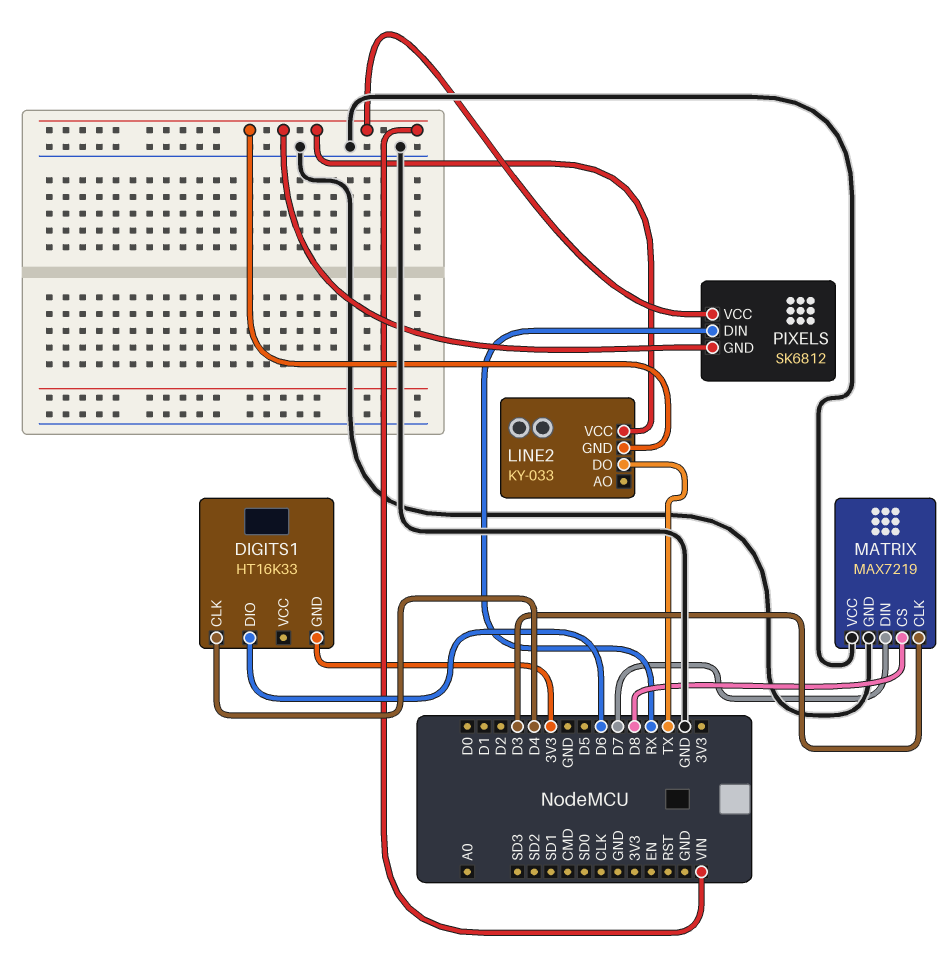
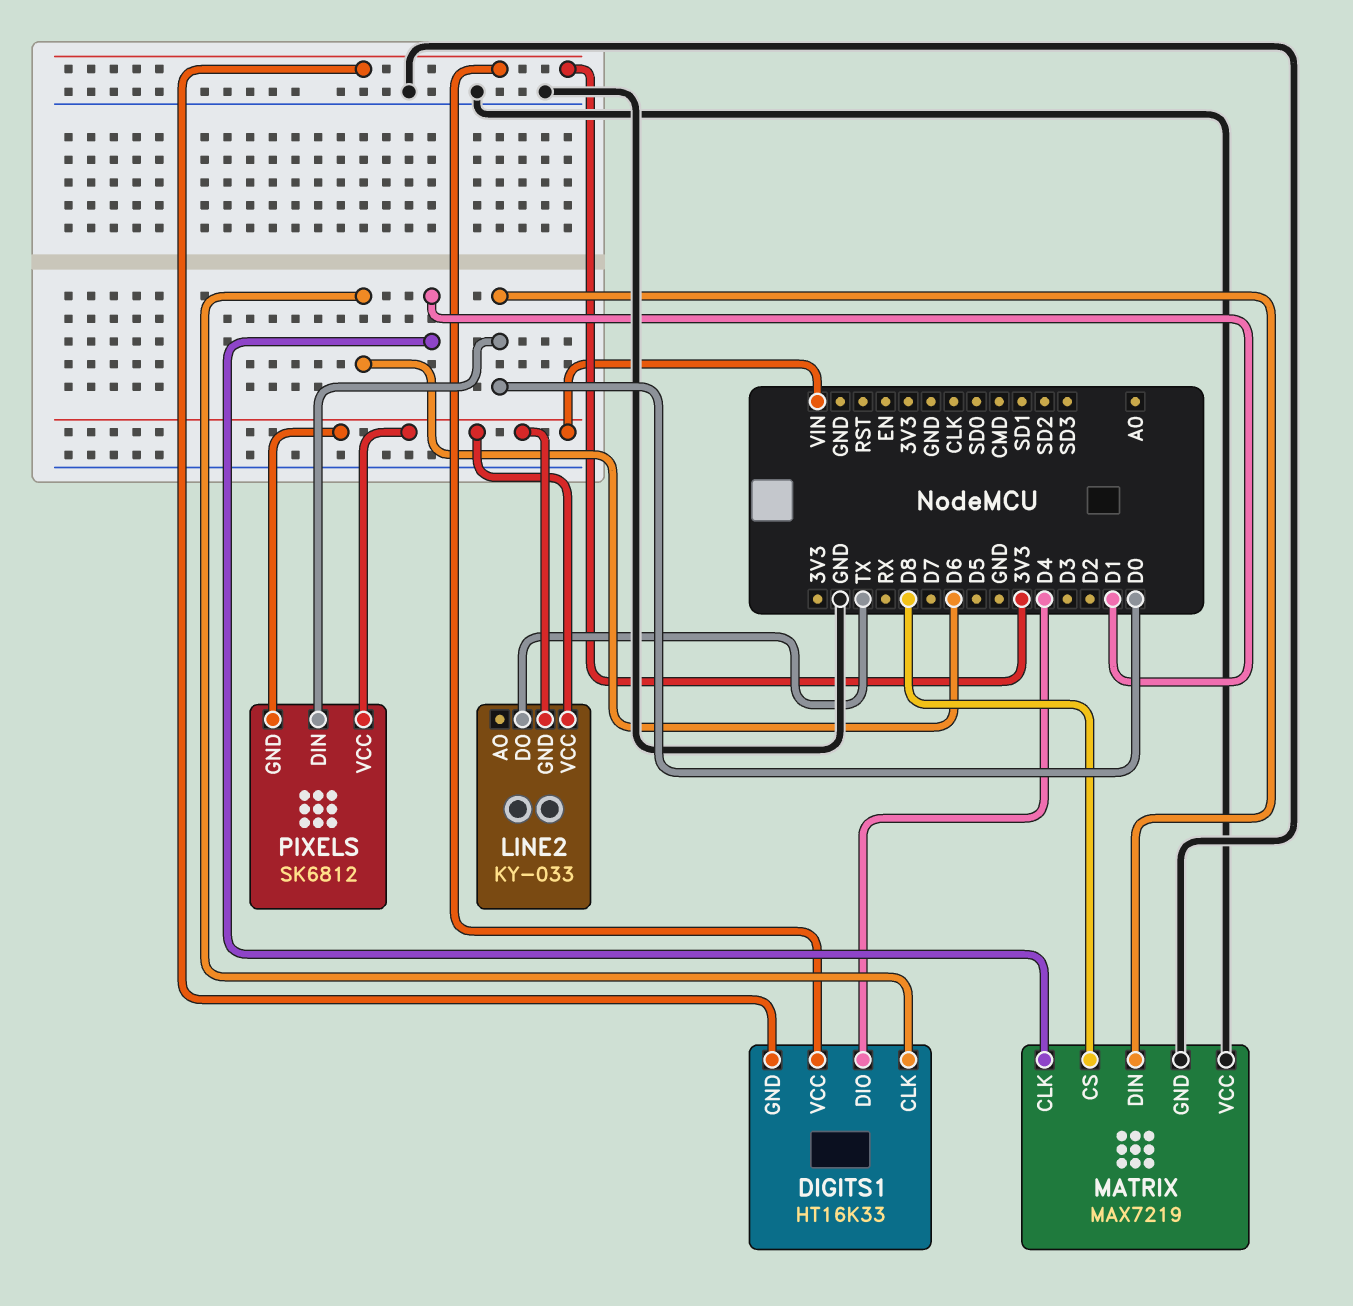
DIGITS1 pin CLK: D4 -> D6
DIGITS1 pin DIO: D6 -> D4
DIGITS1 pin VCC: none -> 3V3
MATRIX pin CLK: D3 -> D1
MATRIX pin DIN: D7 -> D0
PIXELS pin DIN: RX -> D0

